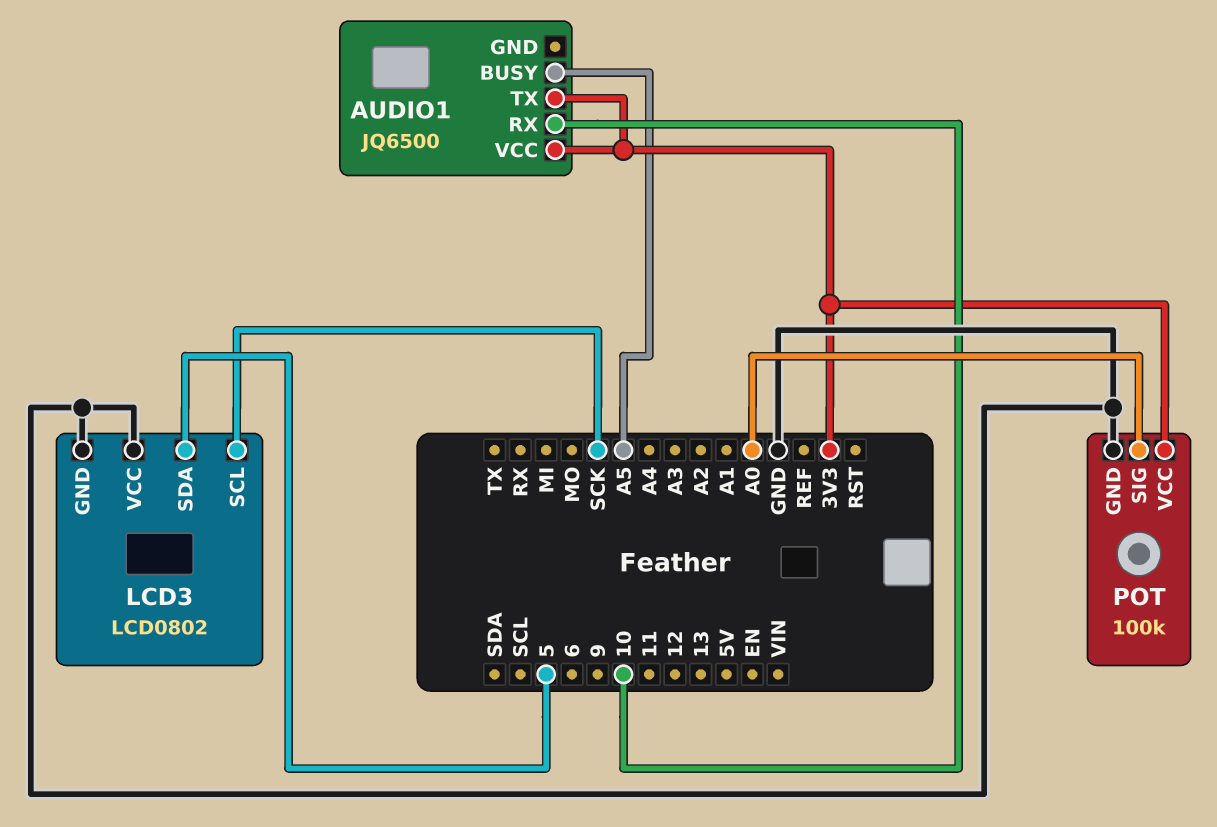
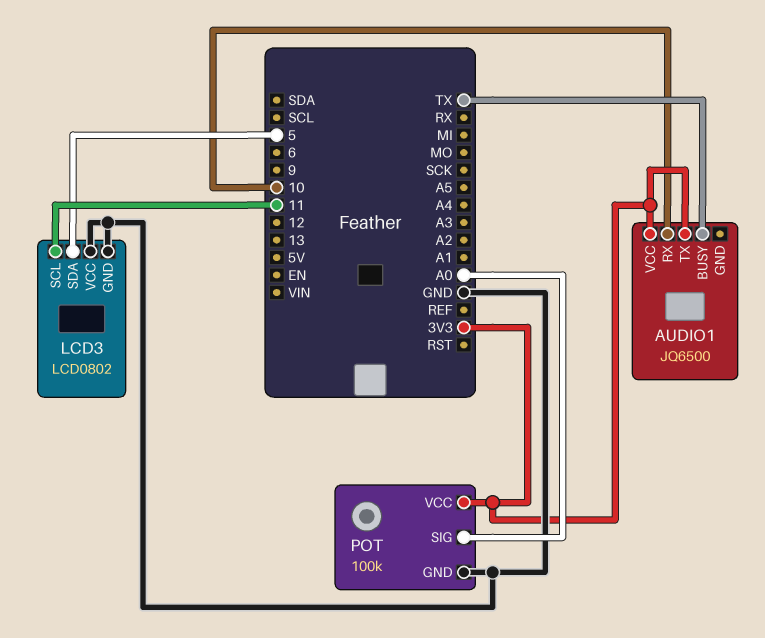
AUDIO1 pin BUSY: A5 -> TX
LCD3 pin SCL: SCK -> 11

